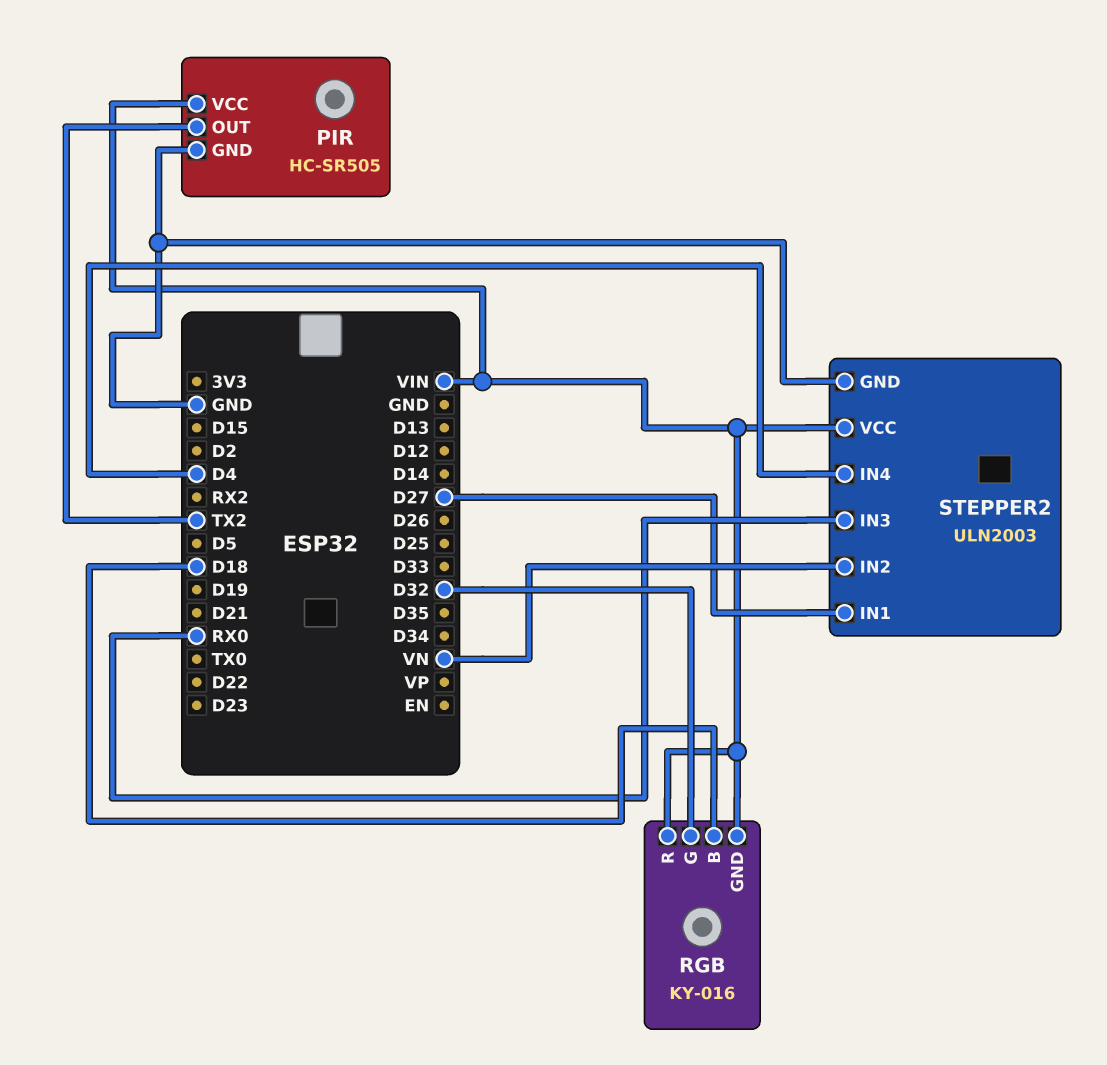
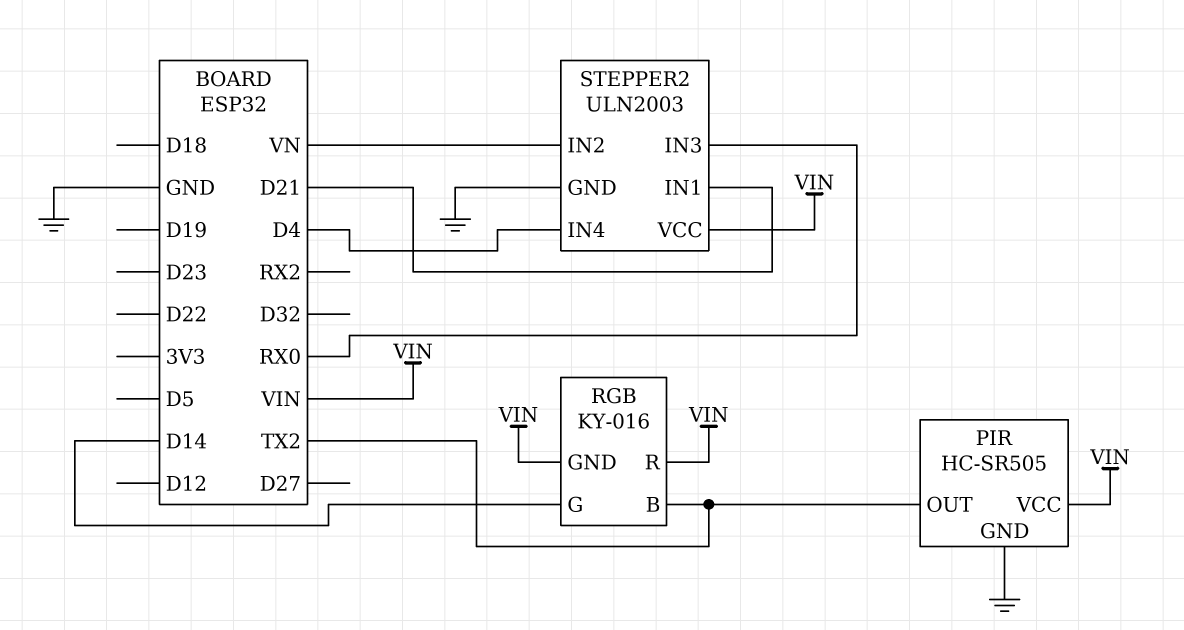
RGB pin B: D18 -> TX2
RGB pin G: D32 -> D14
STEPPER2 pin IN1: D27 -> D21

